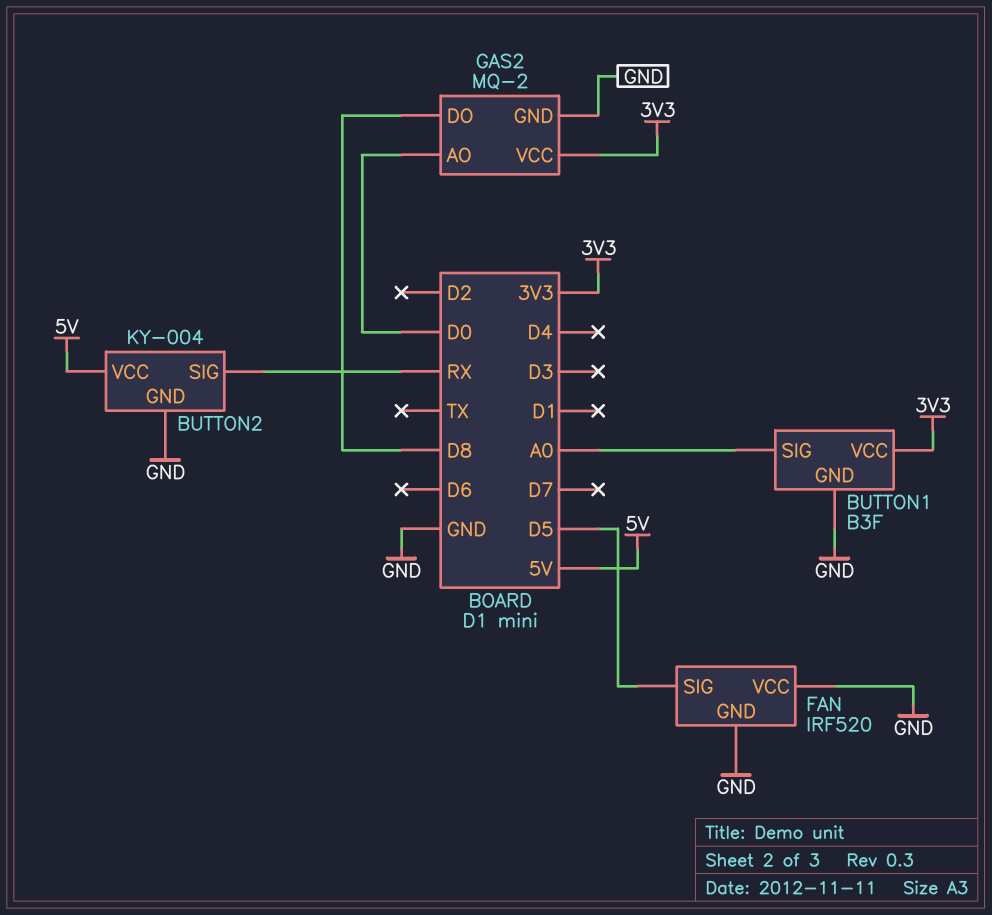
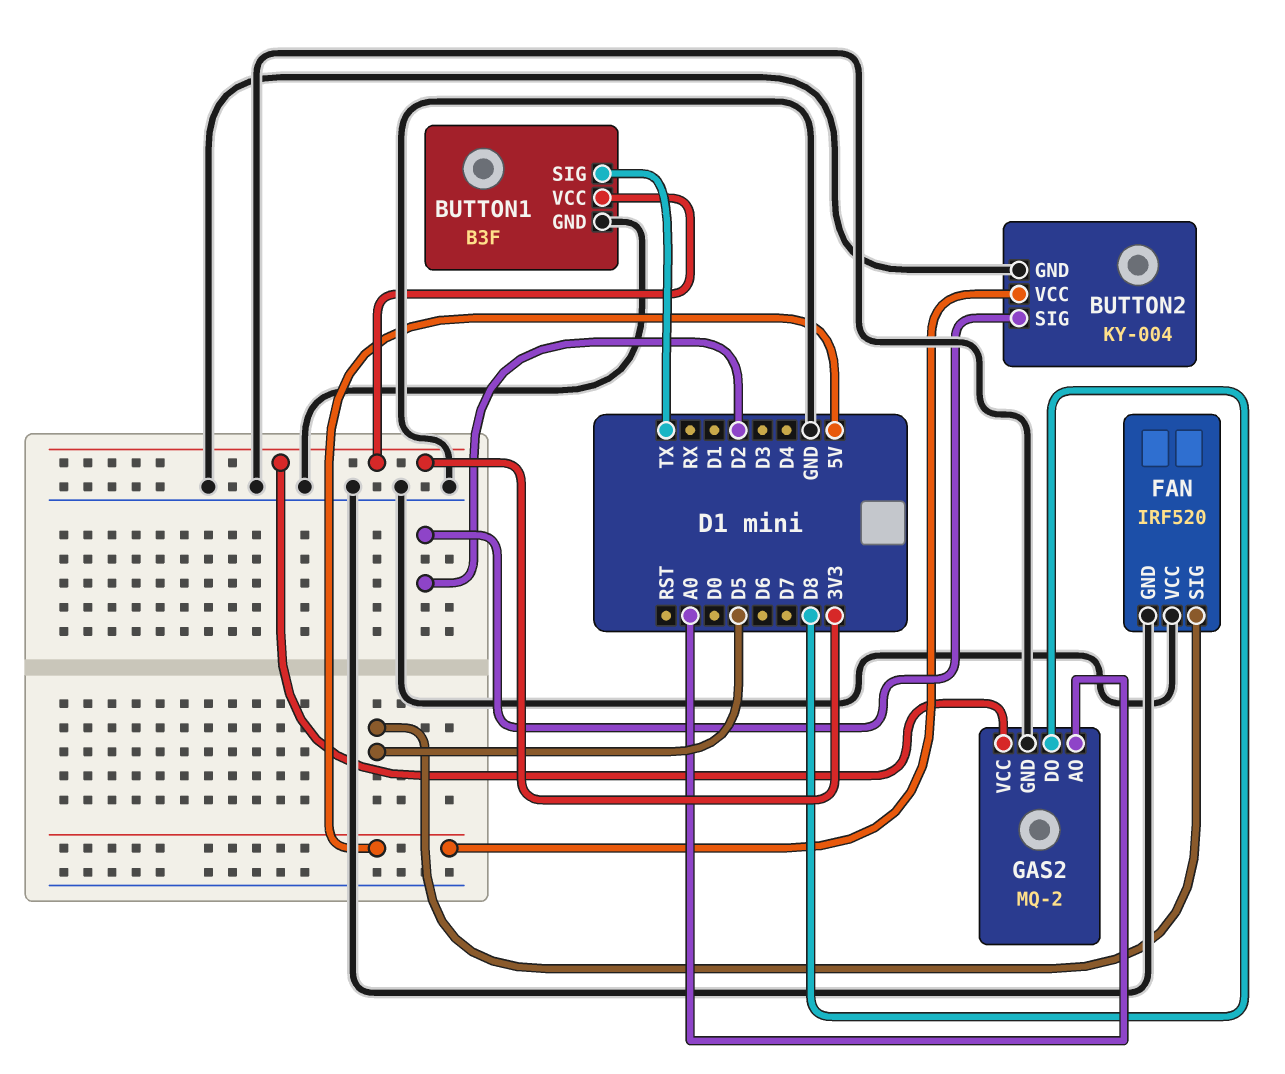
BUTTON1 pin SIG: A0 -> TX
BUTTON2 pin SIG: RX -> D2
GAS2 pin AO: D0 -> A0

